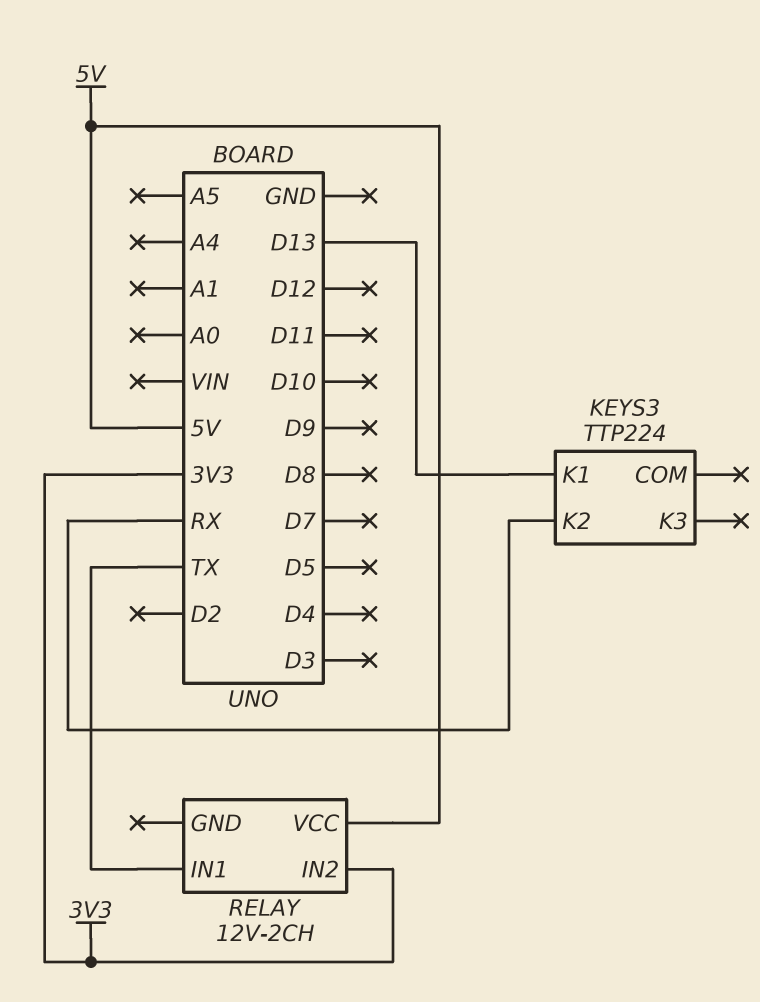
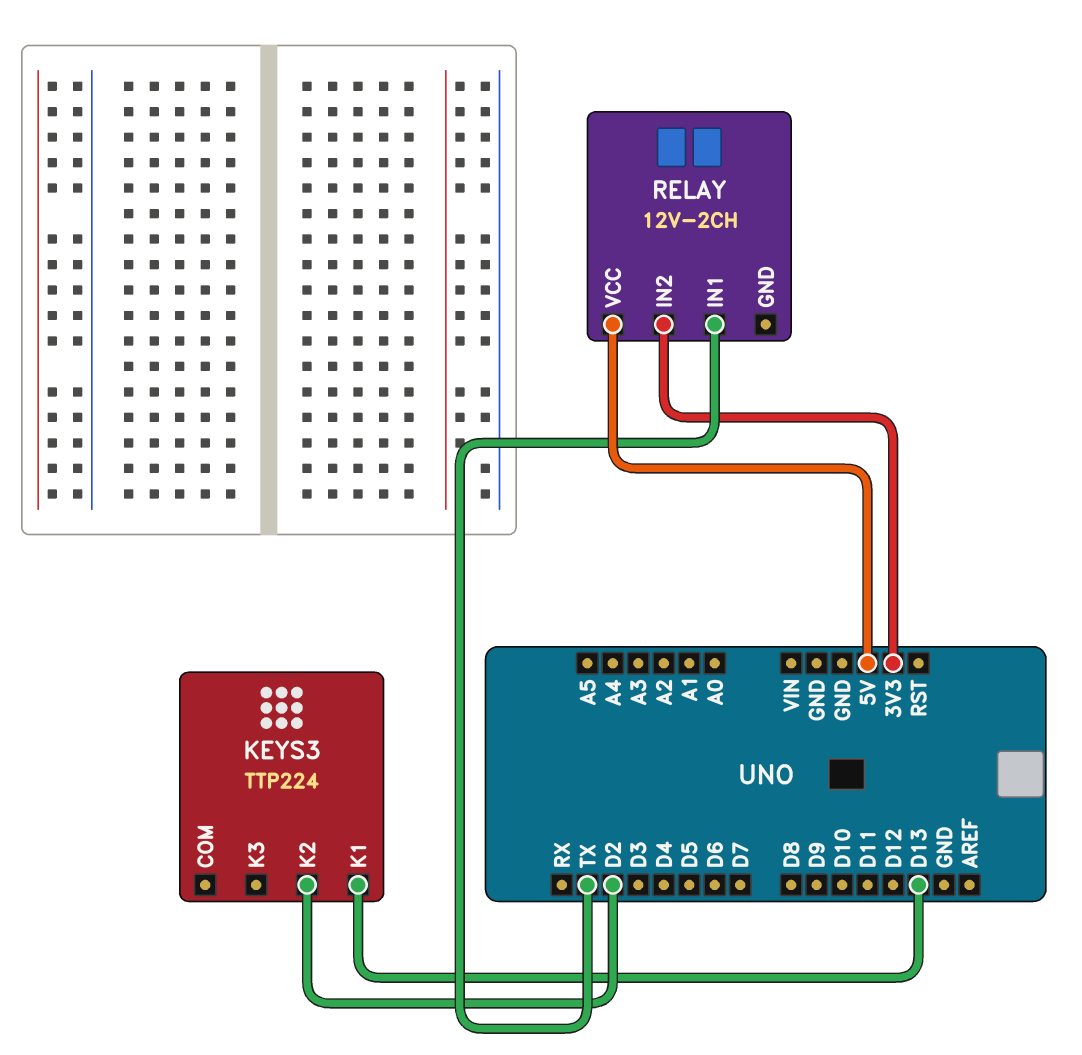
KEYS3 pin K2: RX -> D2

